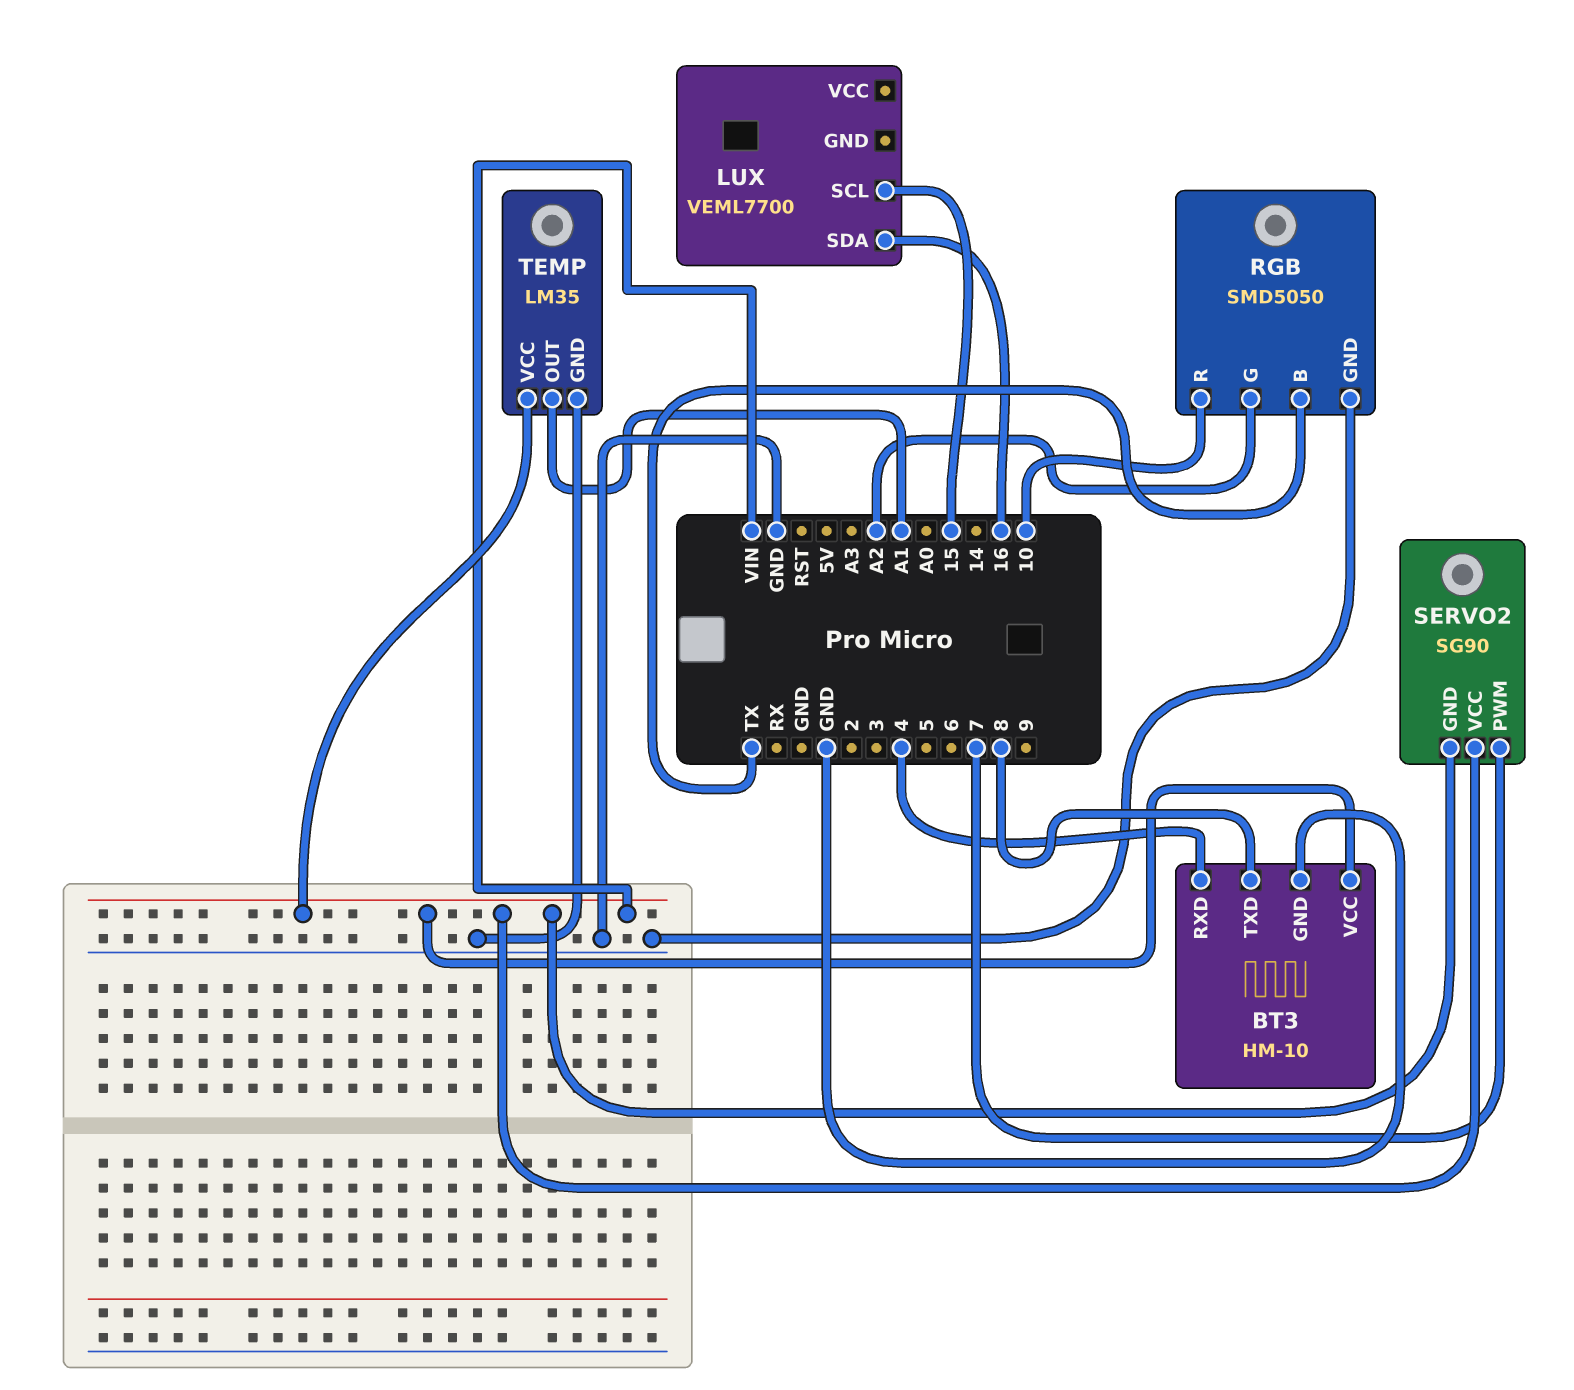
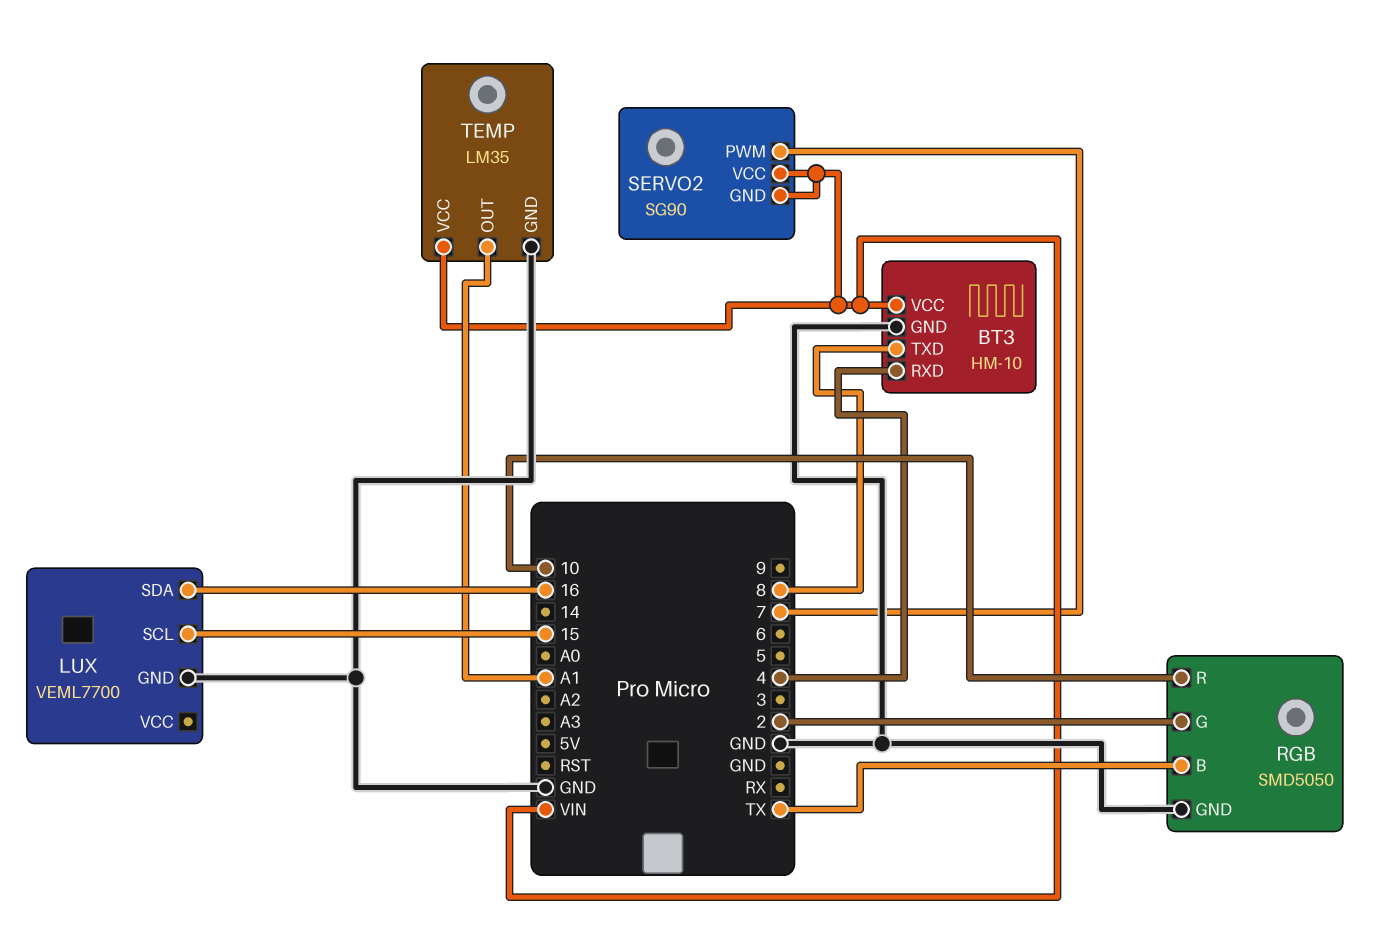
LUX pin GND: none -> GND
RGB pin G: A2 -> 2

